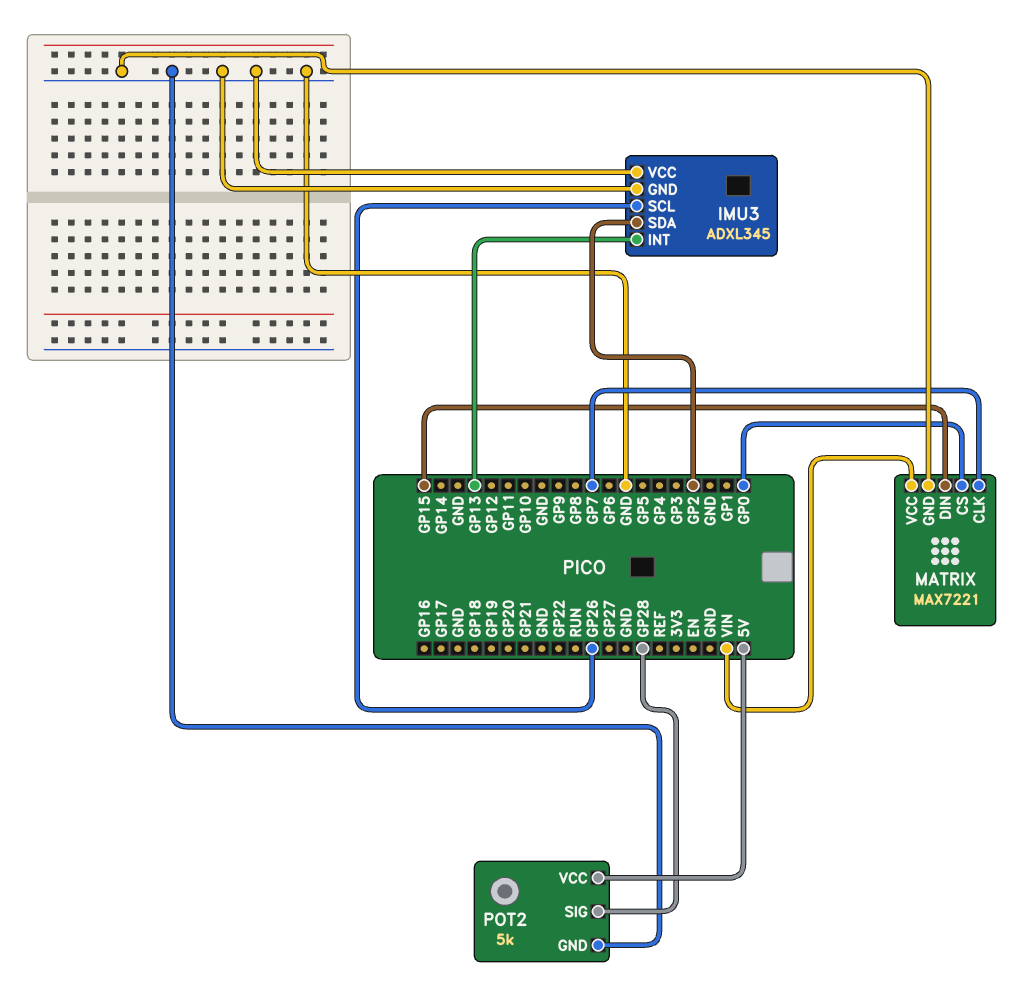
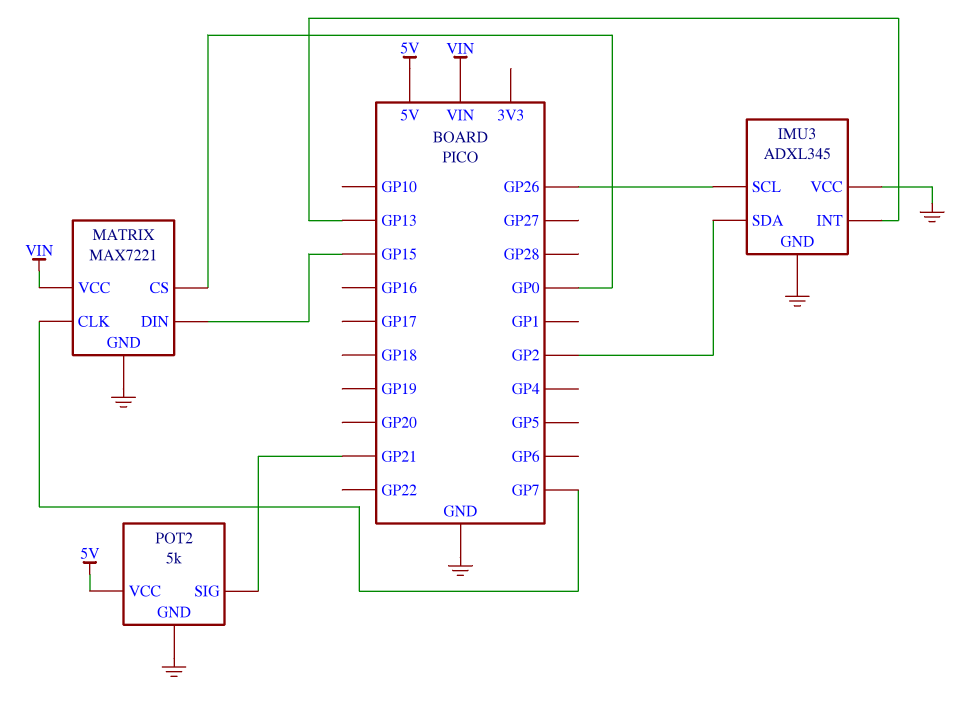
POT2 pin SIG: GP28 -> GP21

